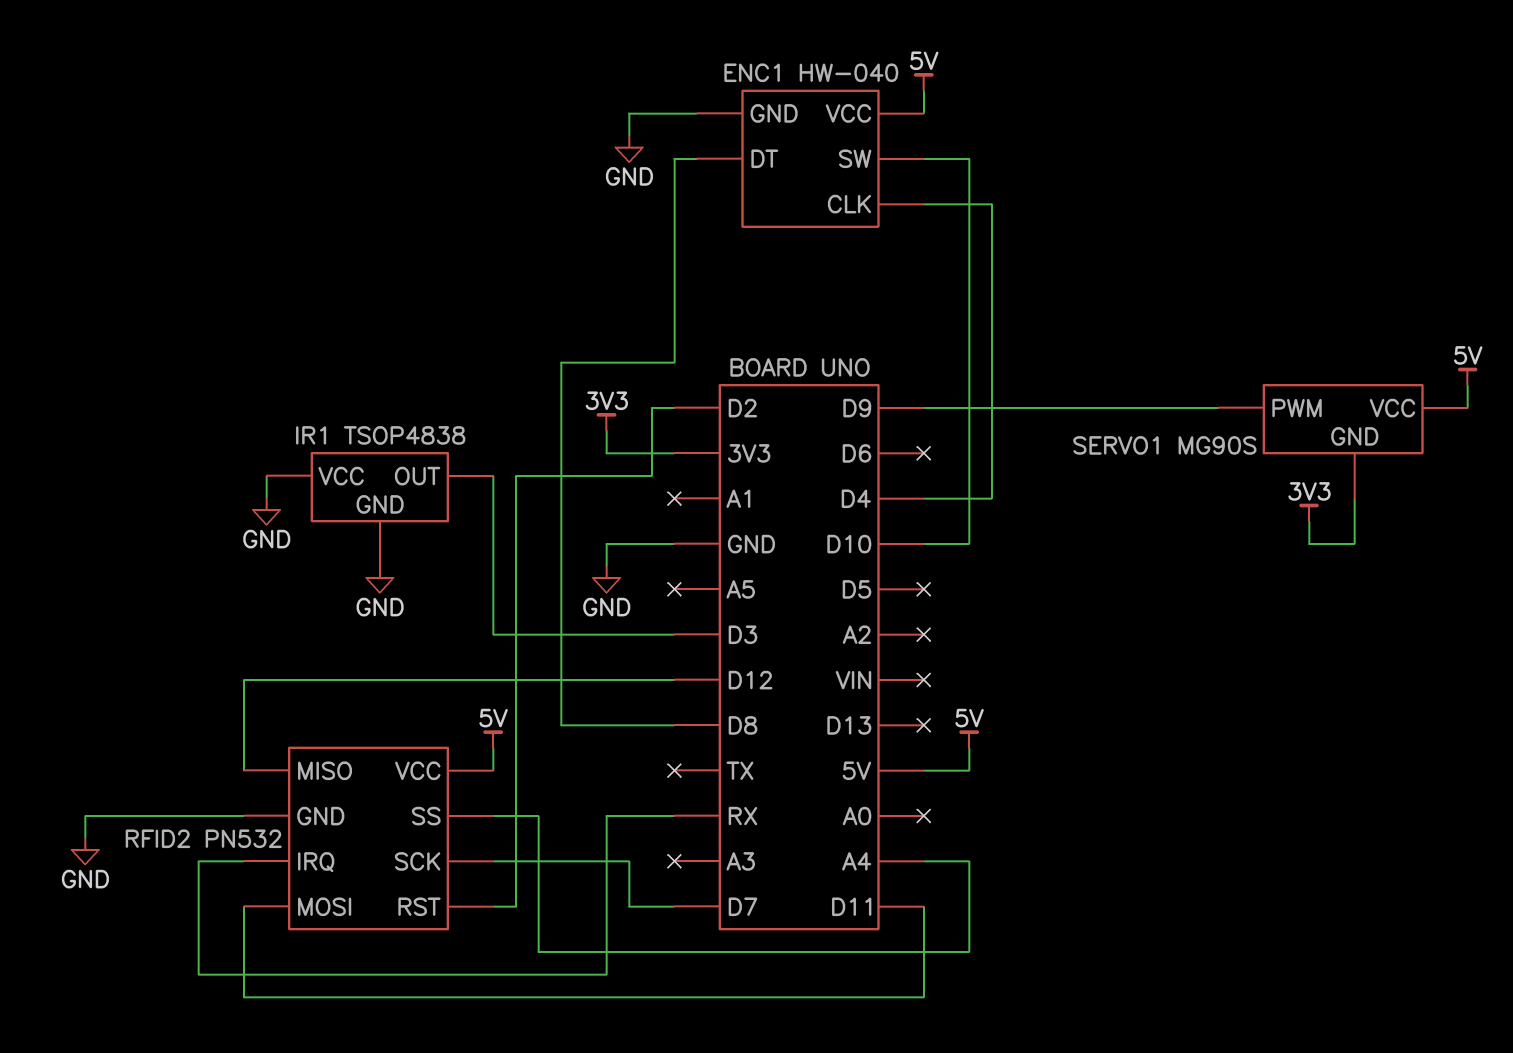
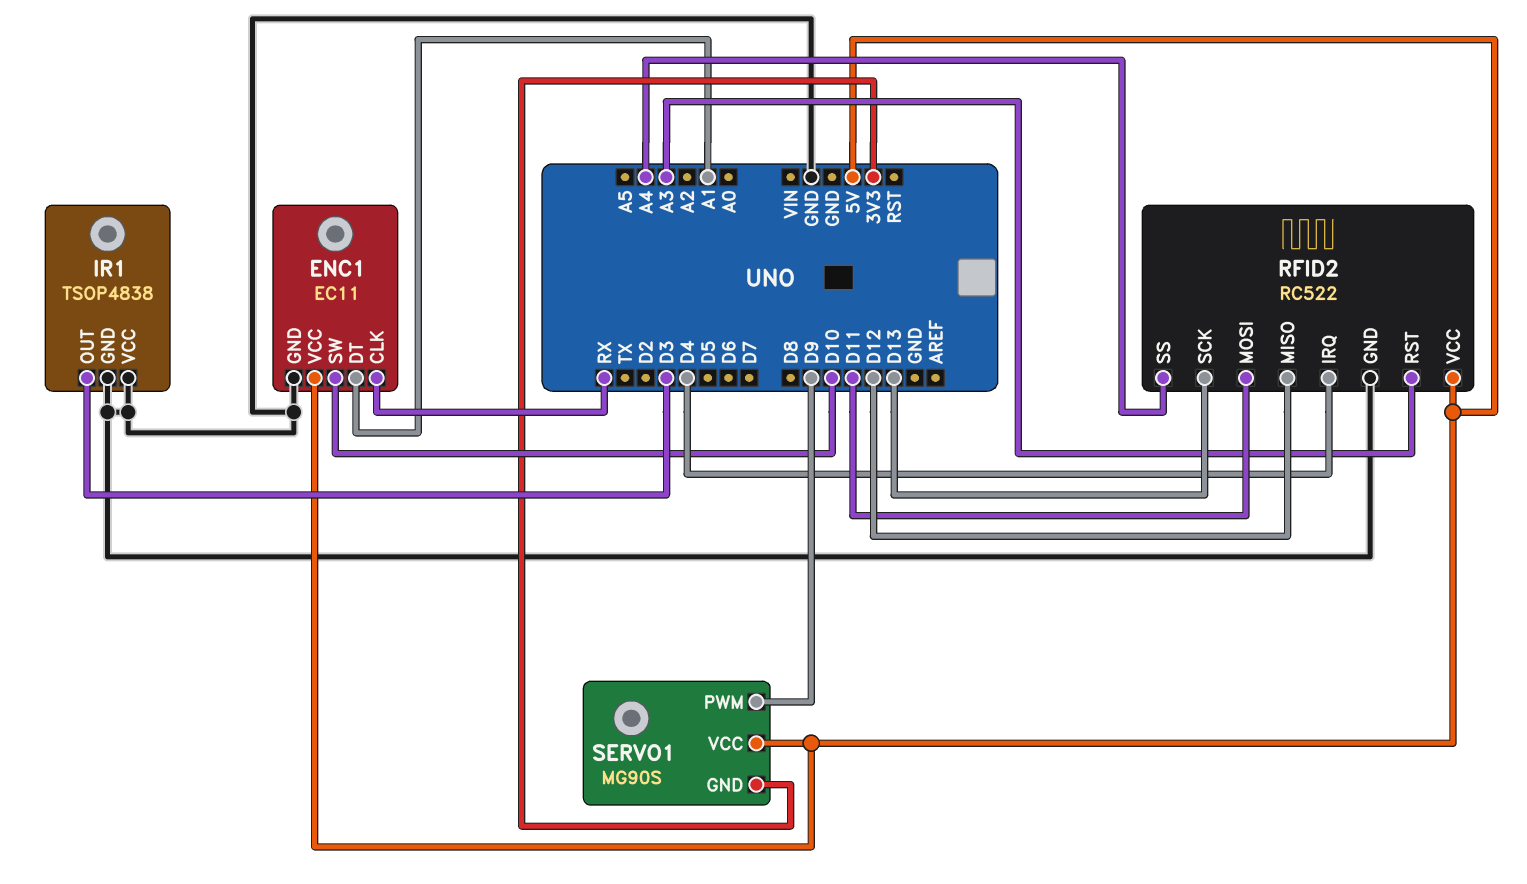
ENC1: HW-040 -> EC11
ENC1 pin CLK: D4 -> RX
ENC1 pin DT: D8 -> A1
RFID2: PN532 -> RC522
RFID2 pin IRQ: RX -> D4
RFID2 pin RST: D2 -> A3
RFID2 pin SCK: D7 -> D13

